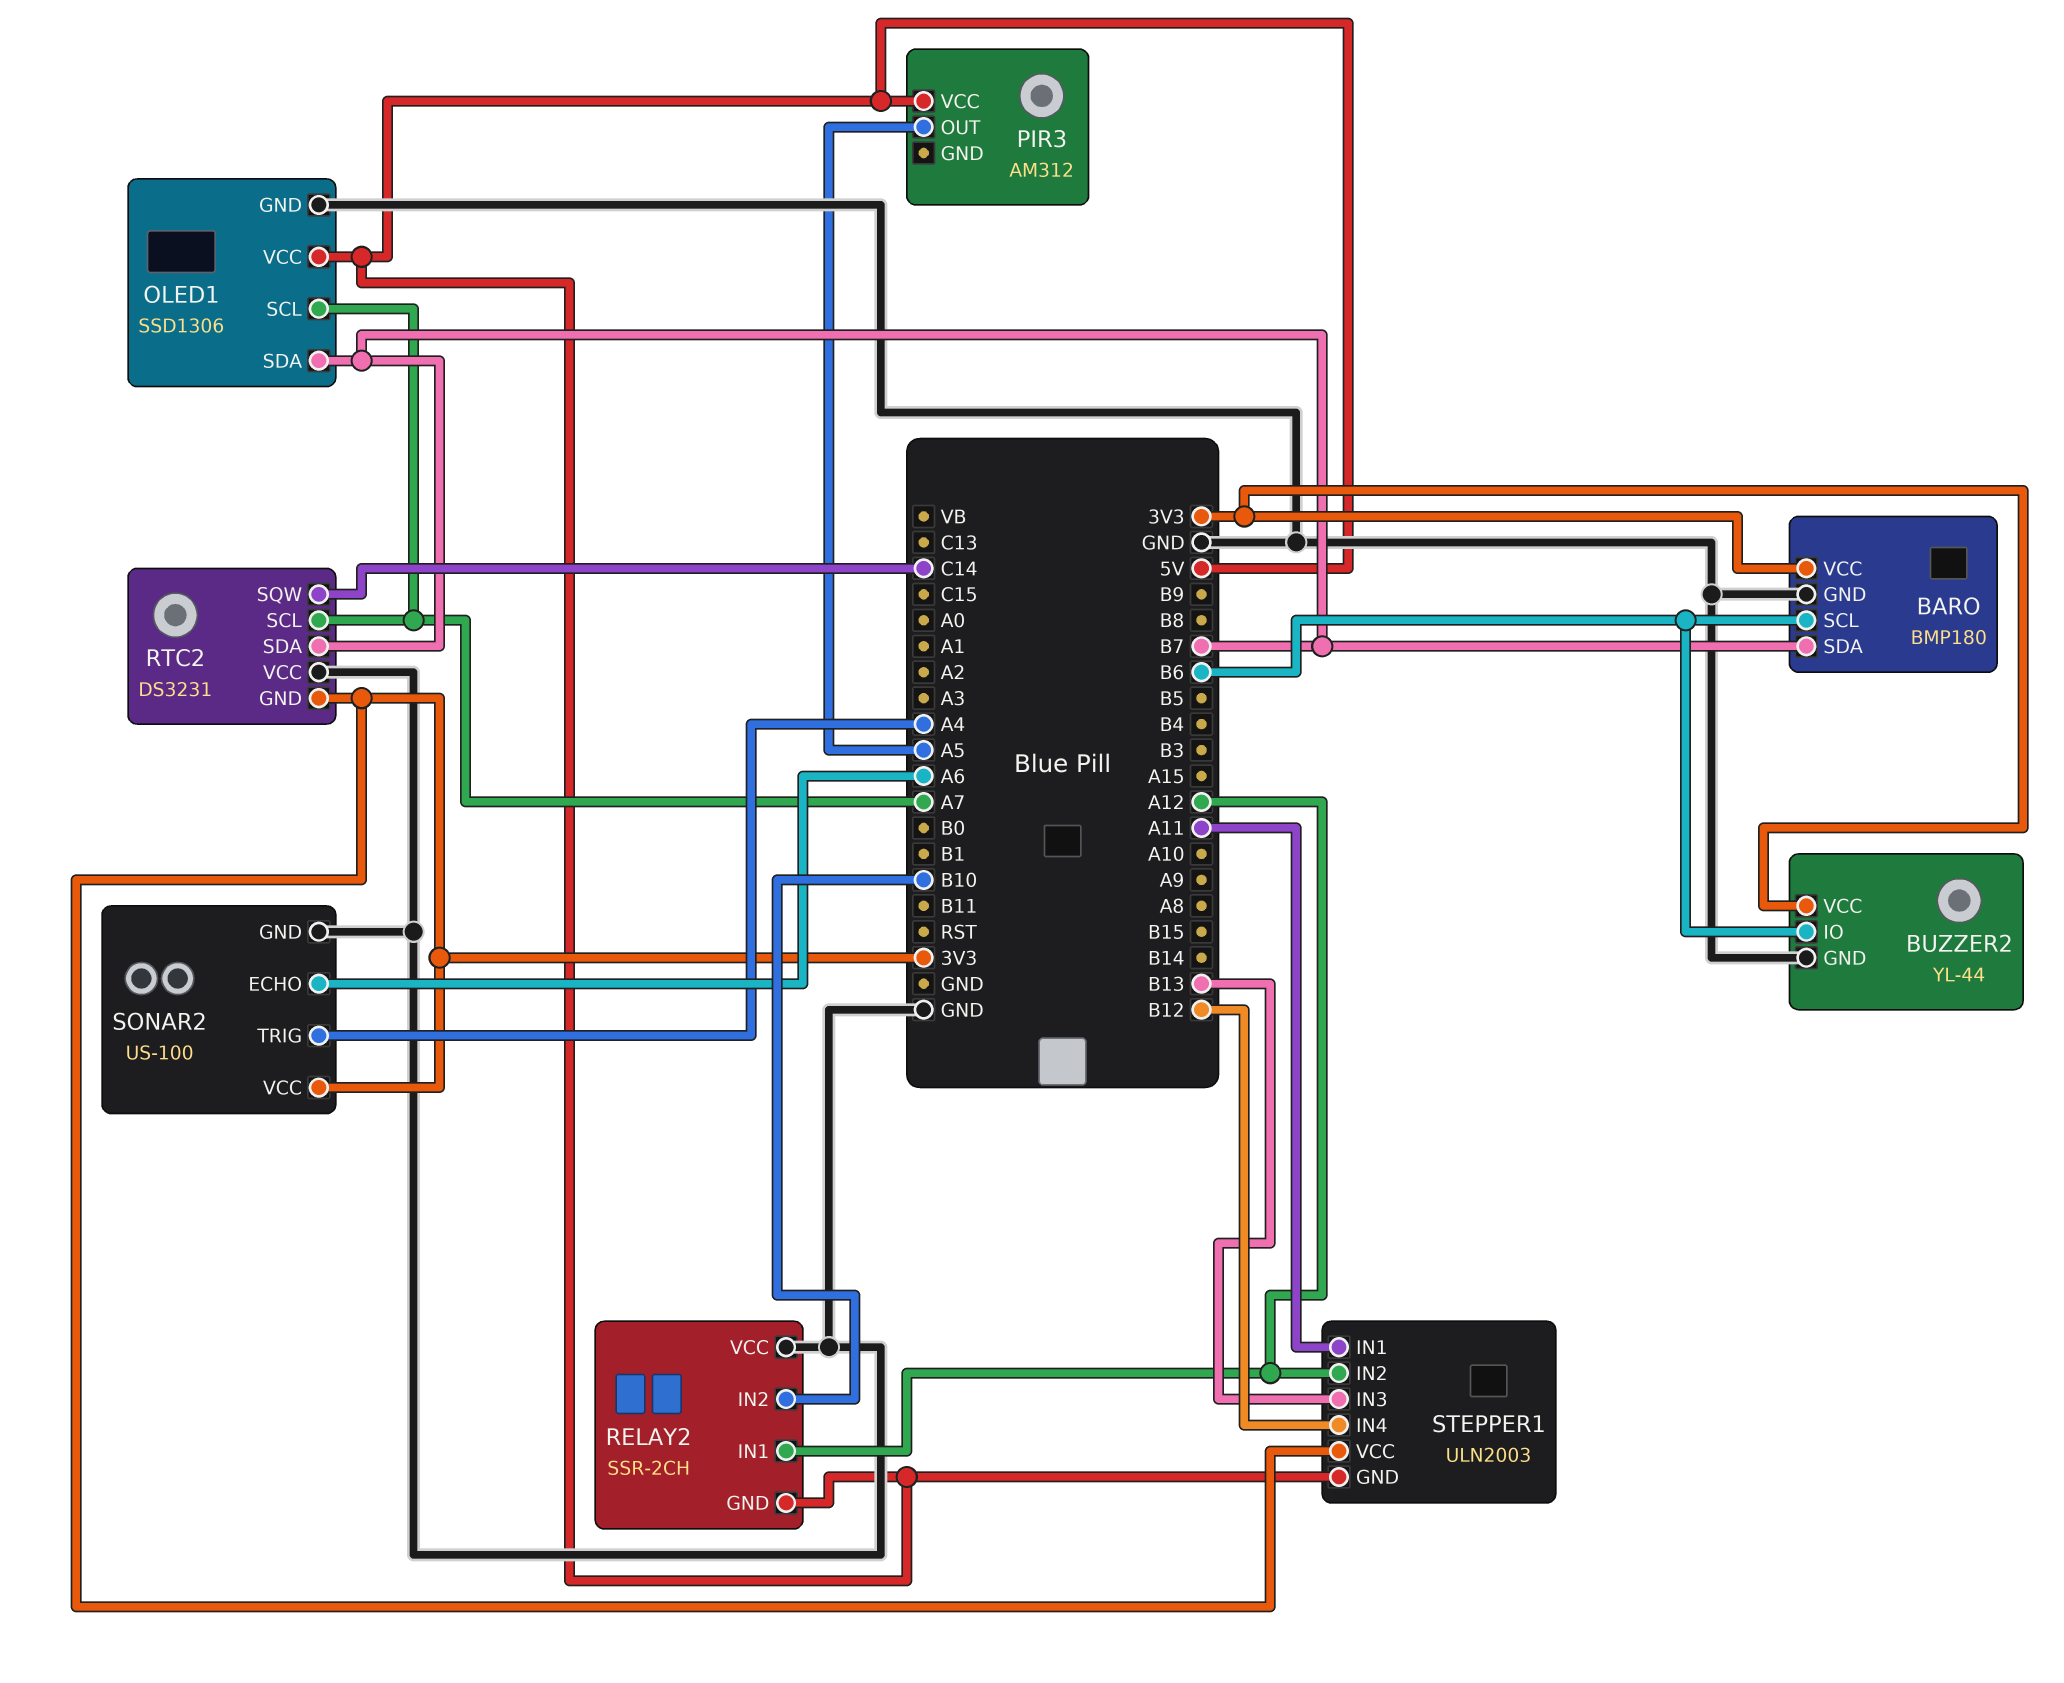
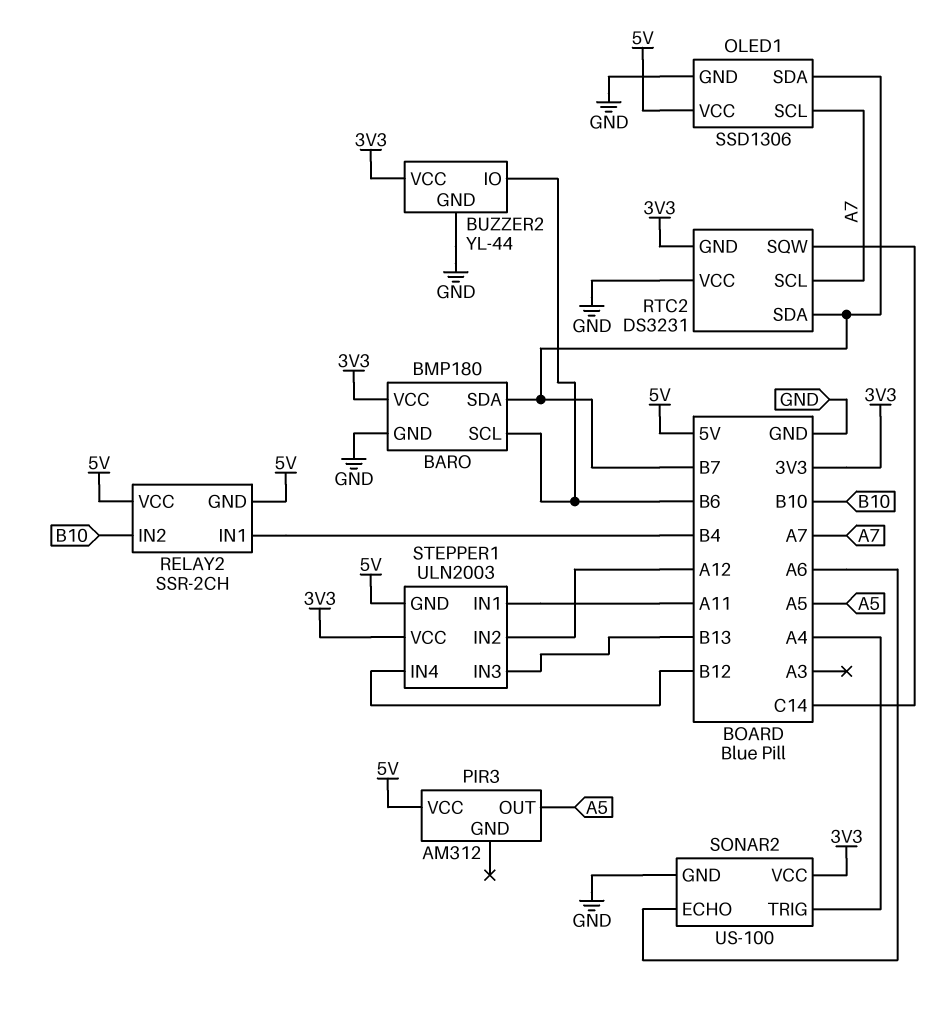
RELAY2 pin IN1: A12 -> B4
RELAY2 pin VCC: GND -> 5V

